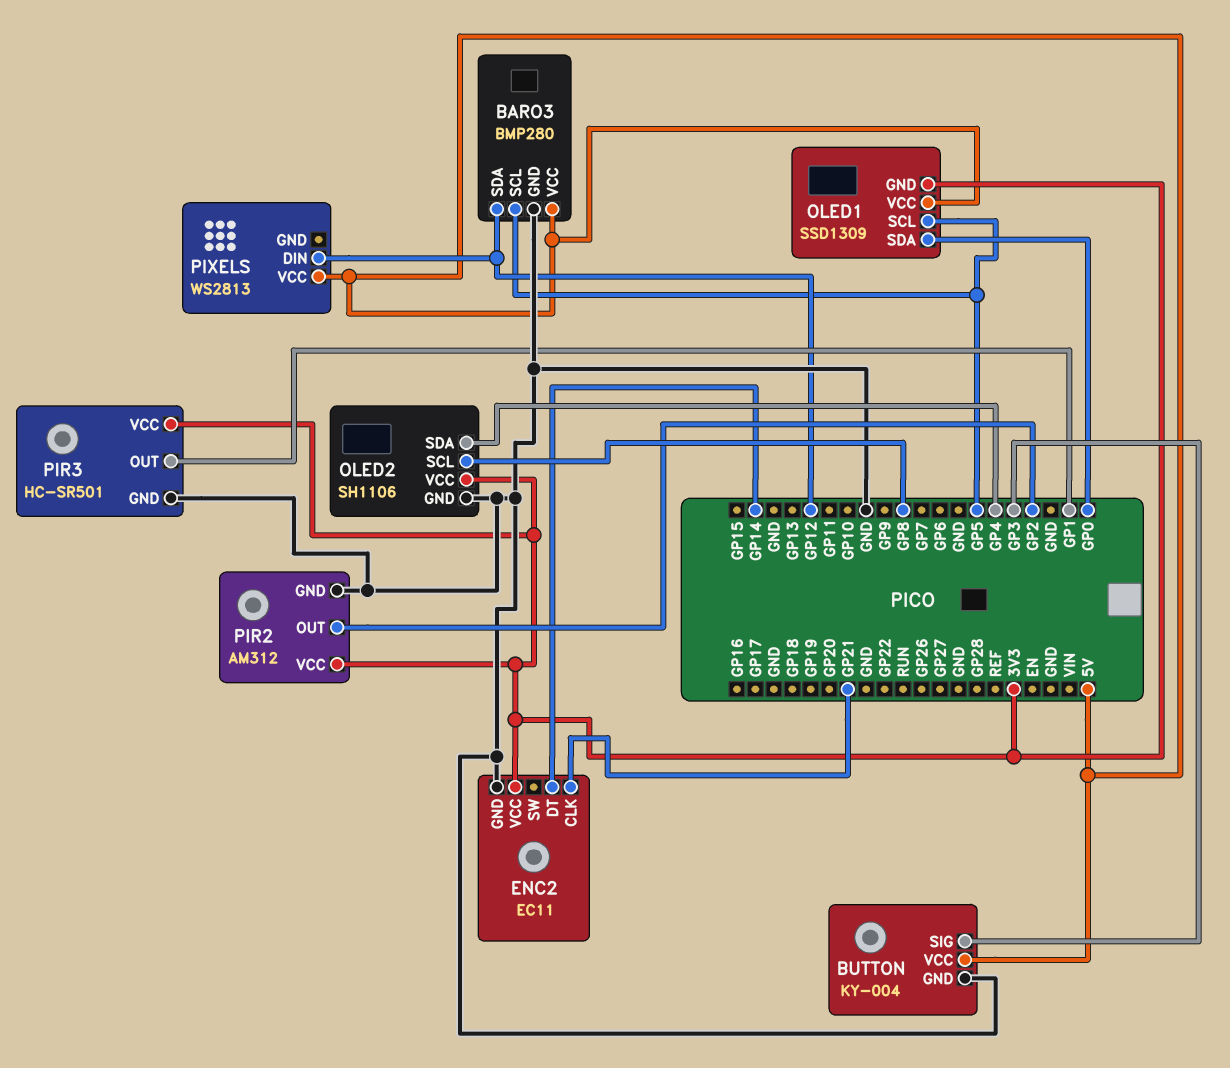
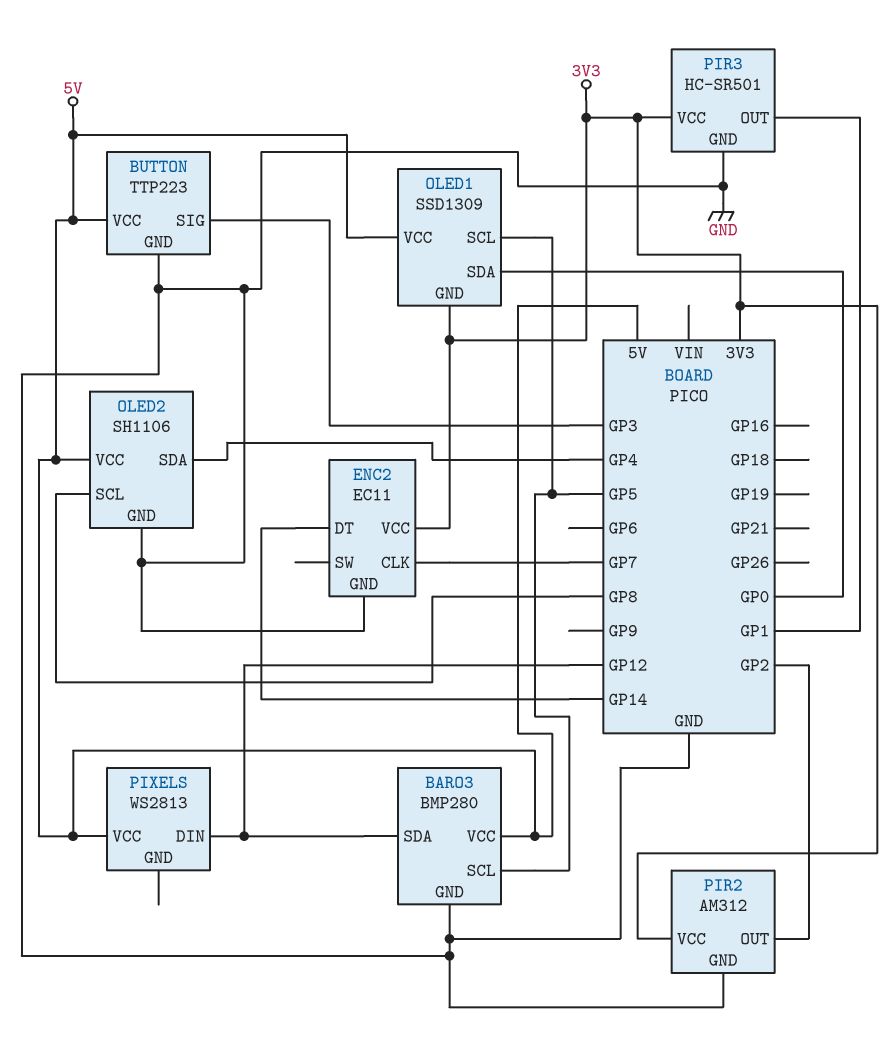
BUTTON: KY-004 -> TTP223
ENC2 pin CLK: GP21 -> GP7
OLED2 pin VCC: 3V3 -> 5V

